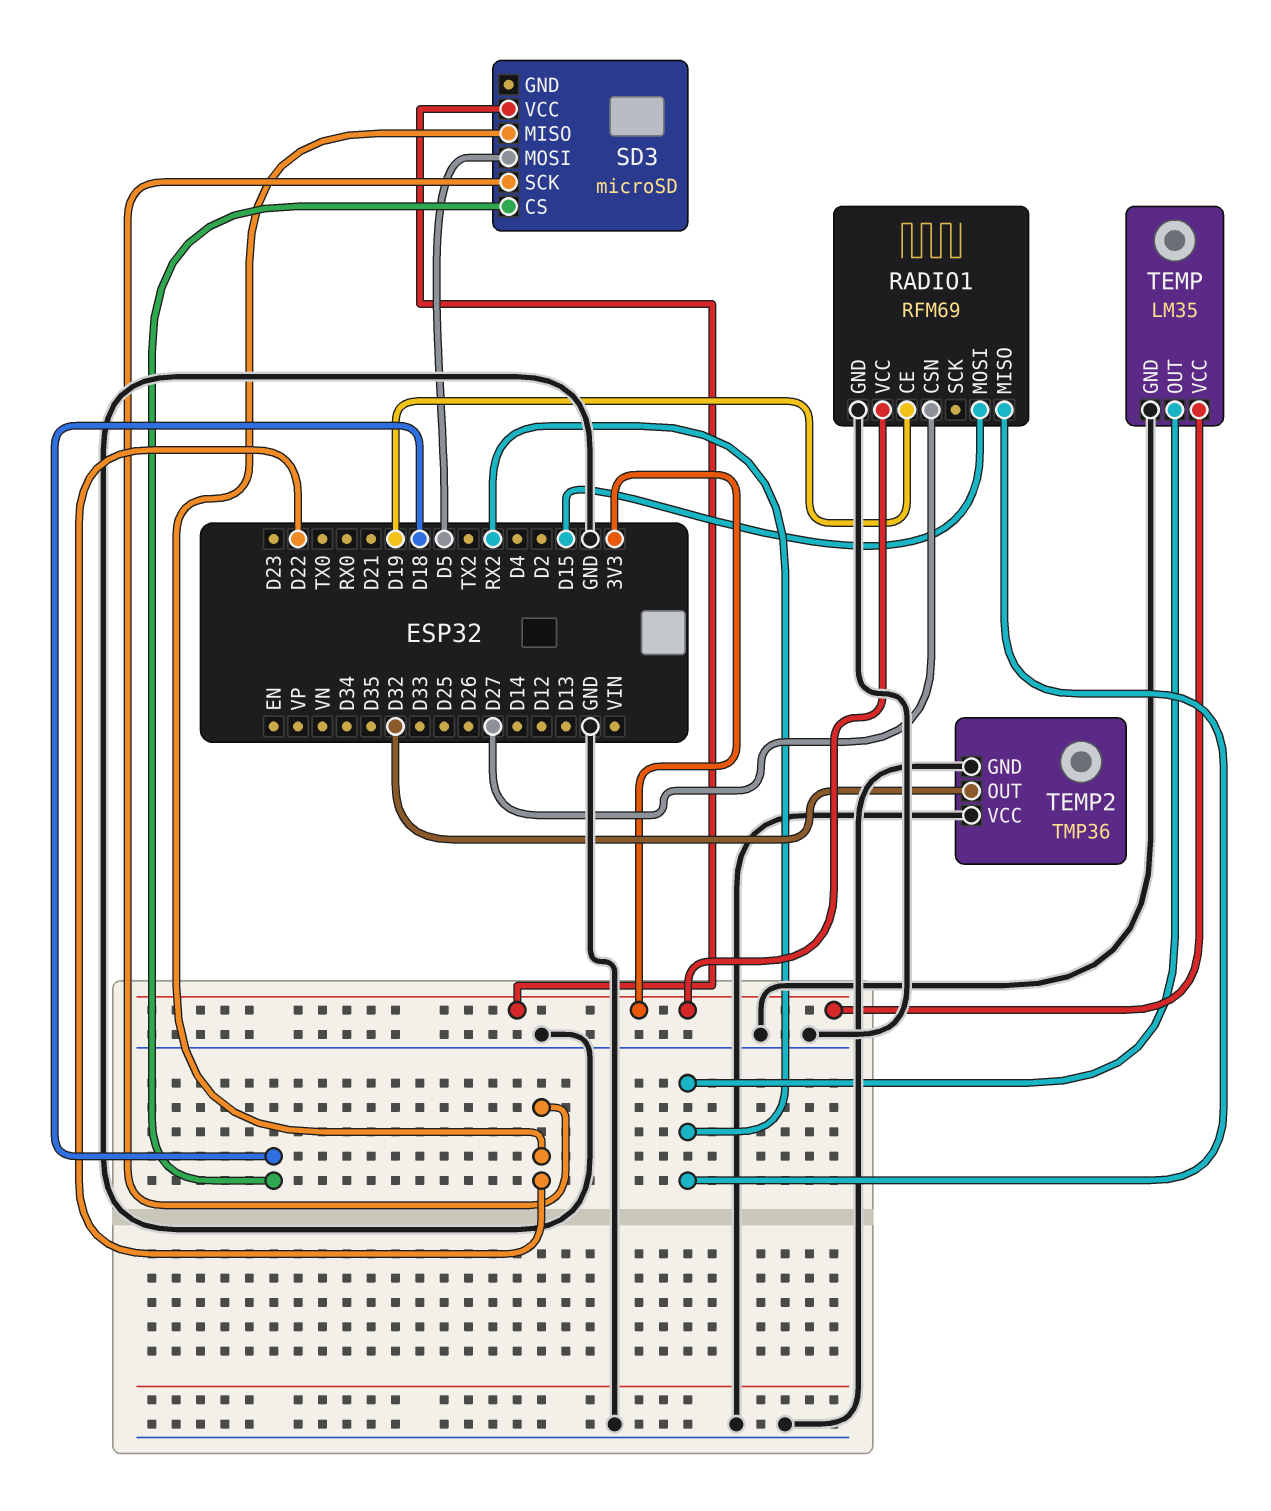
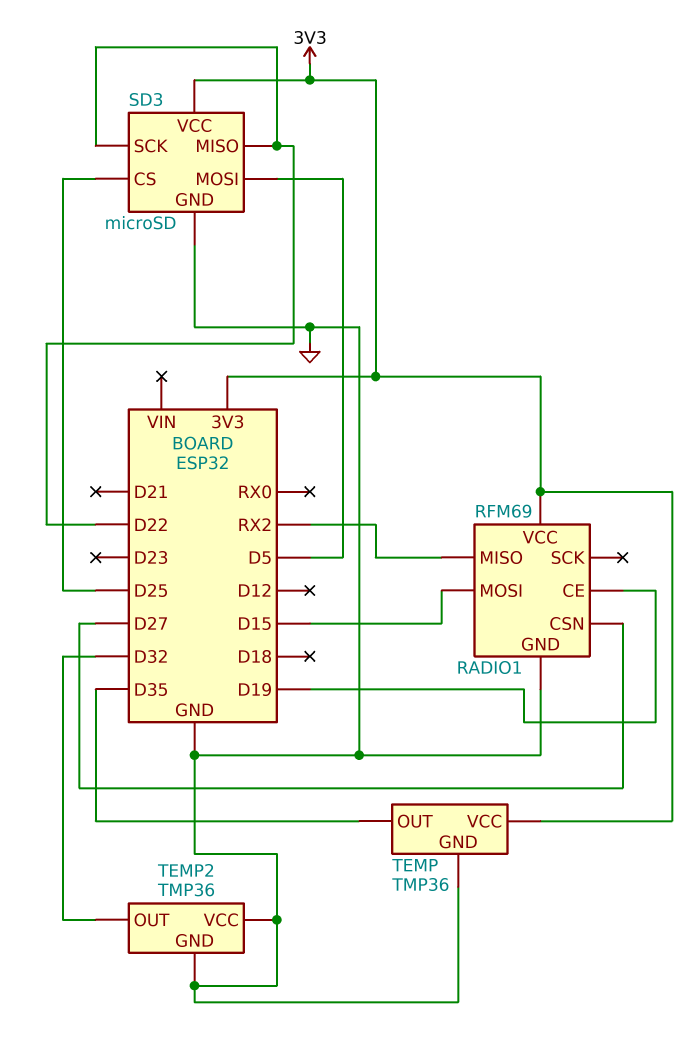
SD3 pin CS: D18 -> D25
SD3 pin GND: none -> GND
TEMP: LM35 -> TMP36
TEMP pin OUT: RX2 -> D35

